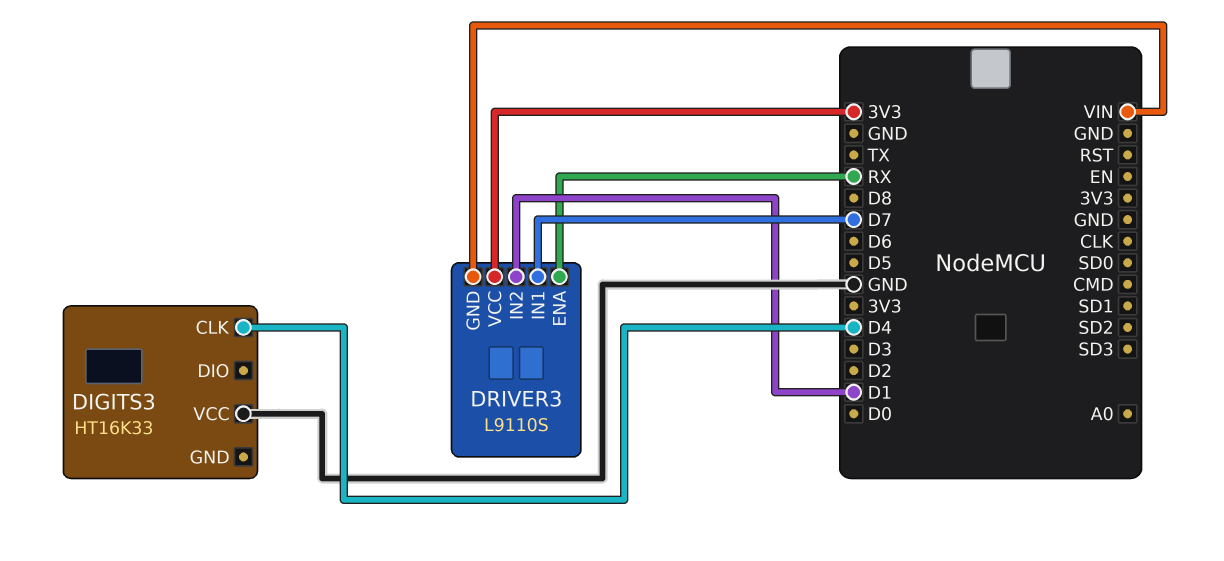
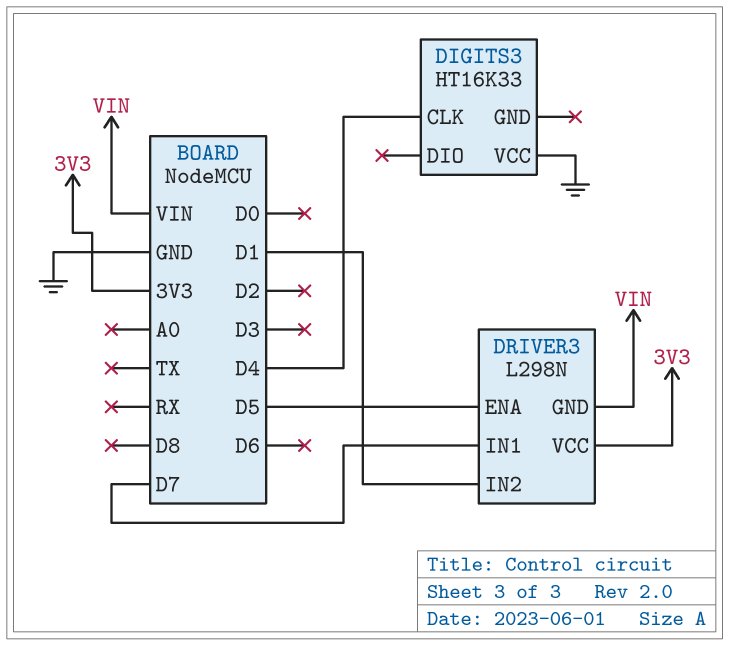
DRIVER3: L9110S -> L298N
DRIVER3 pin ENA: RX -> D5

